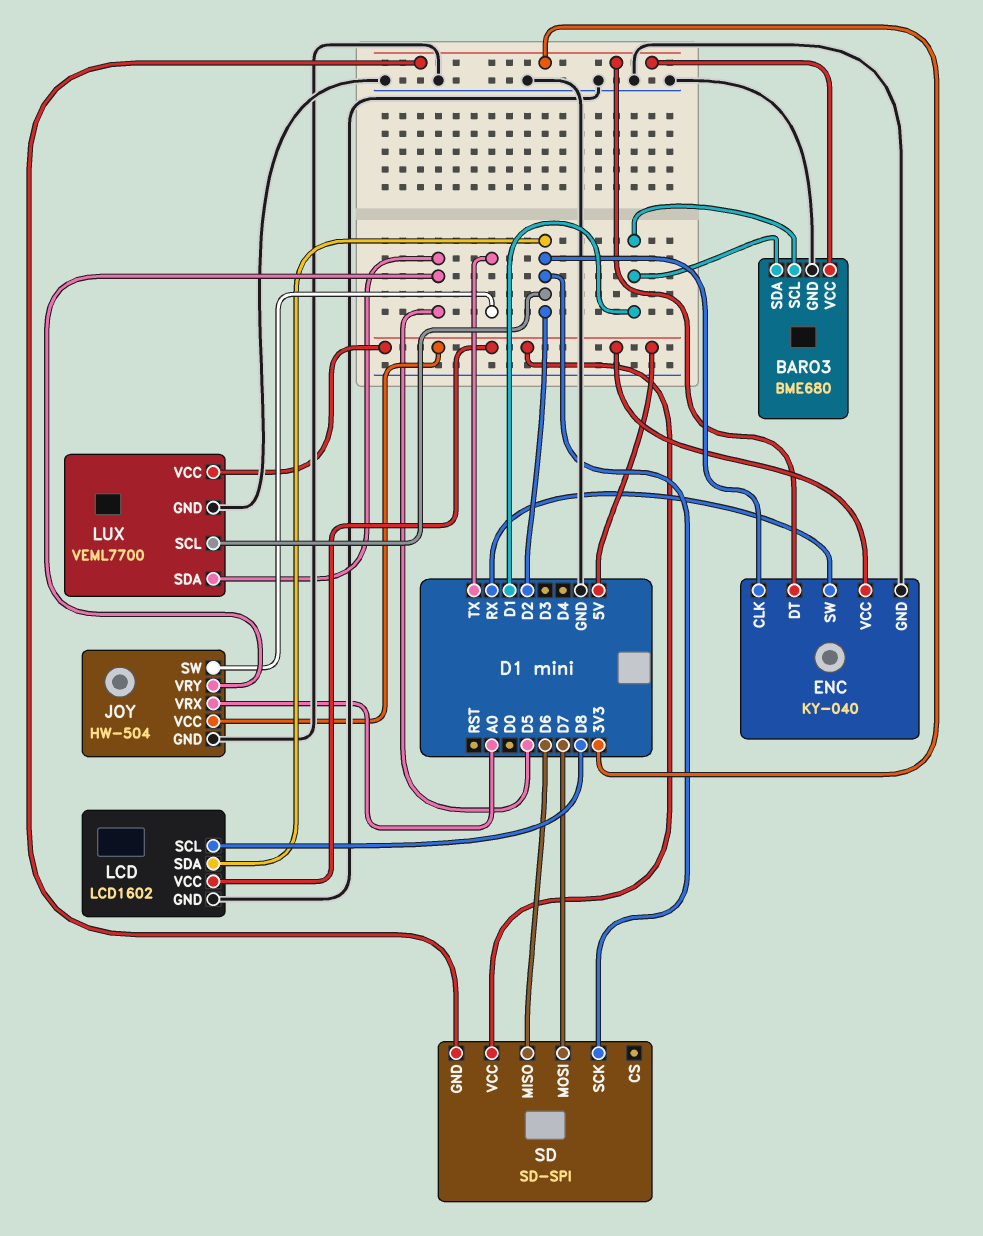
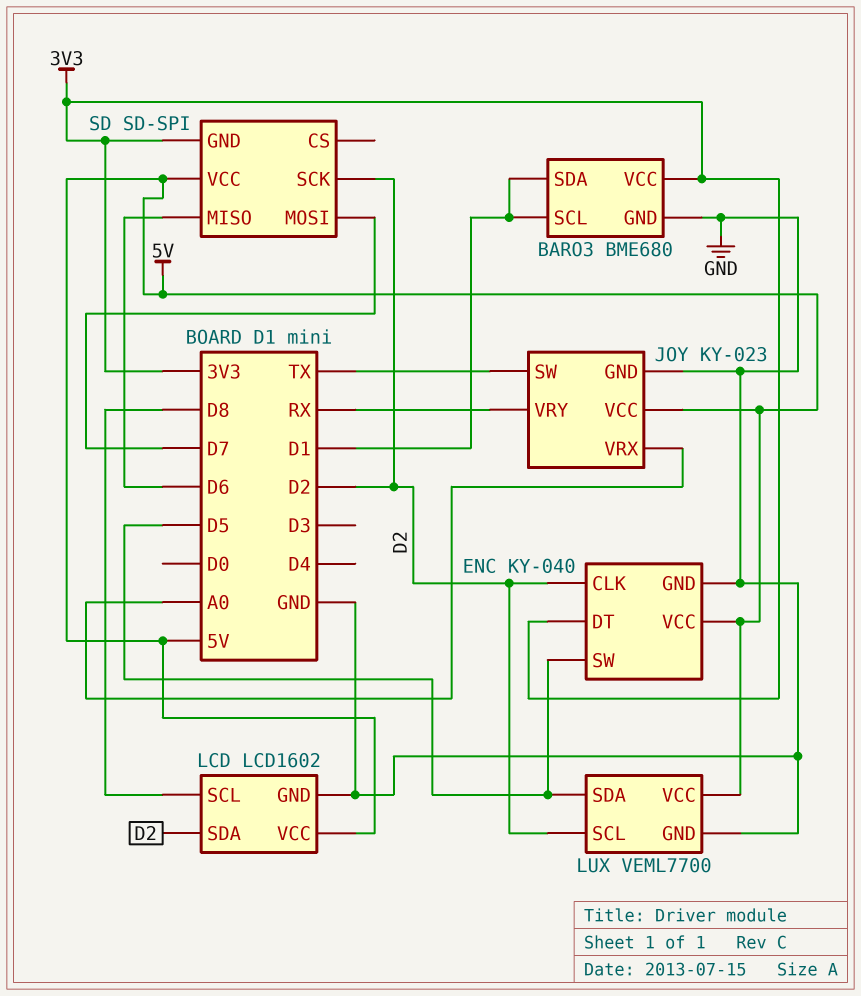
ENC pin SW: RX -> D5
JOY: HW-504 -> KY-023
JOY pin VRY: D5 -> RX

